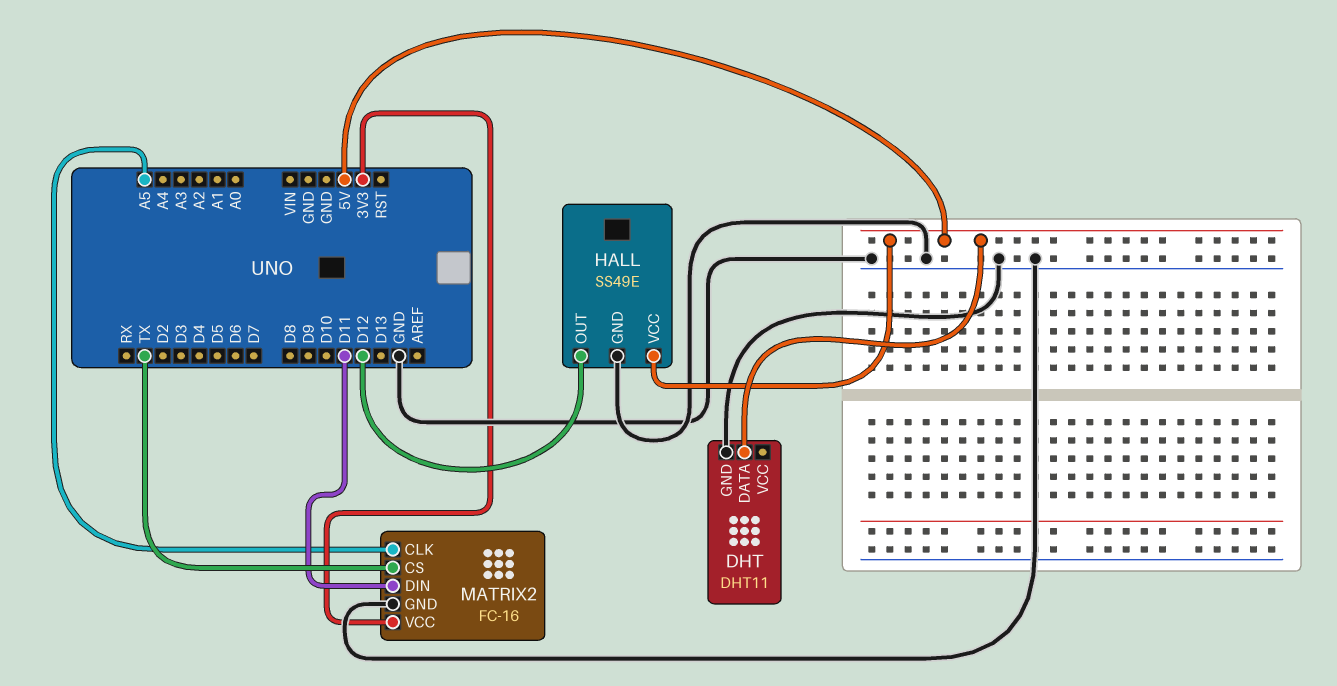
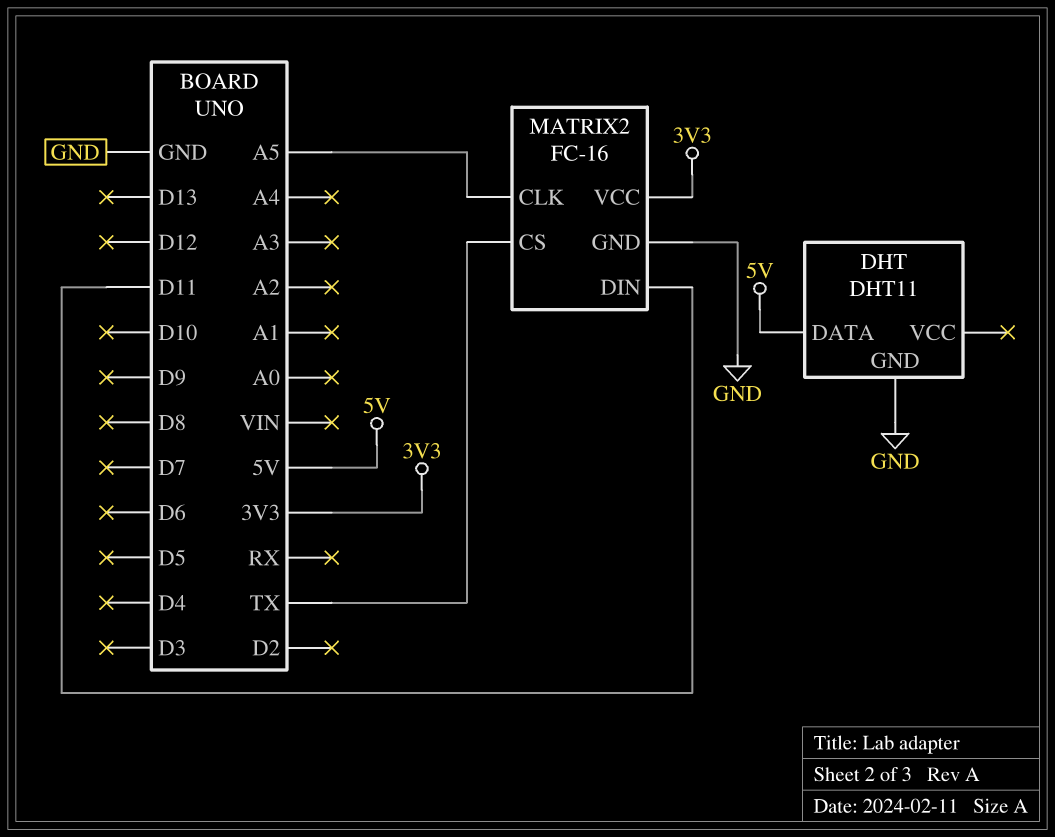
HALL: SS49E -> none
HALL pin GND: GND -> none
HALL pin OUT: D12 -> none
HALL pin VCC: 5V -> none

